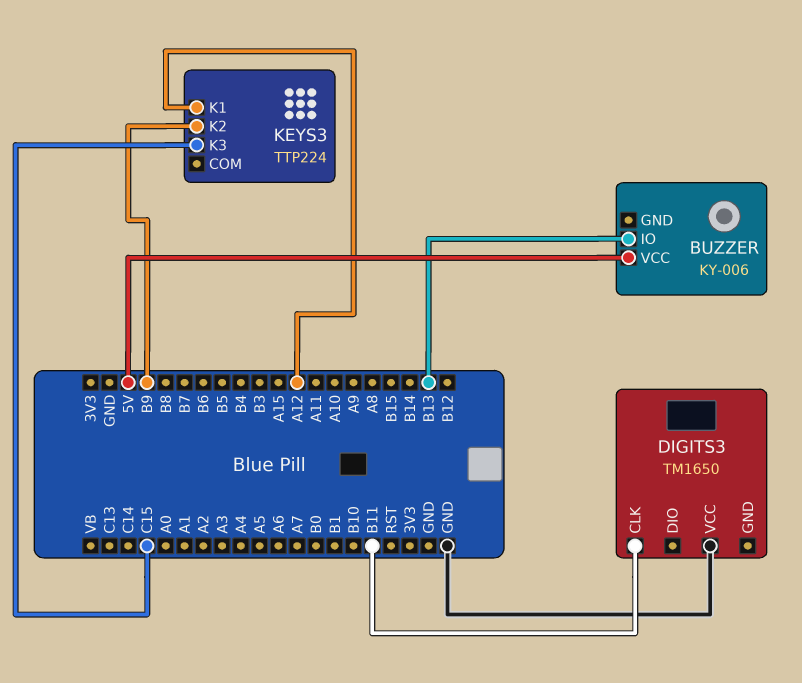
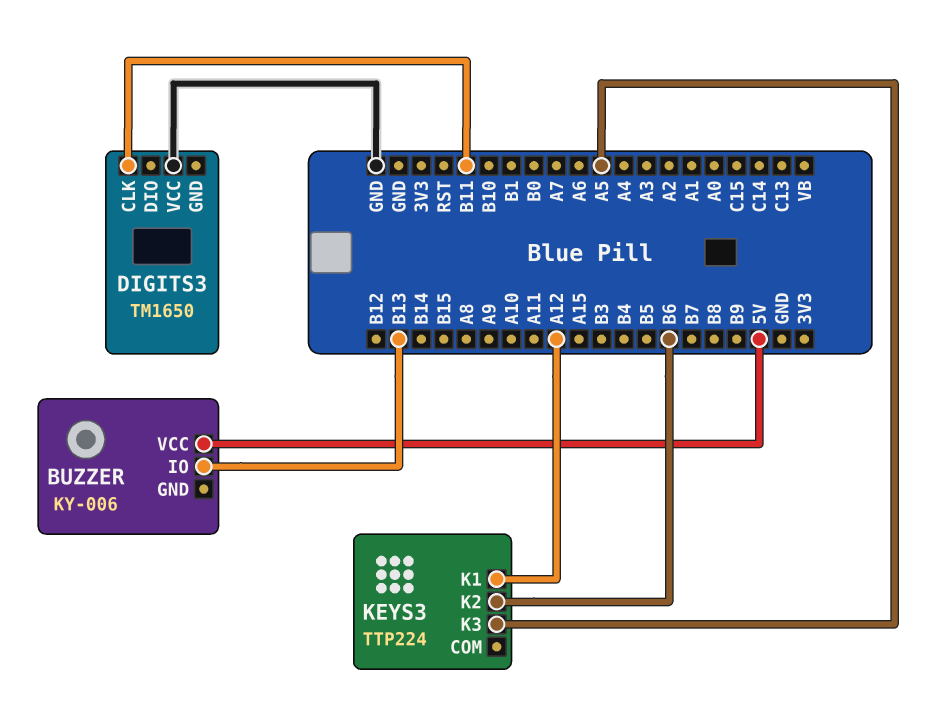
KEYS3 pin K2: B9 -> B6
KEYS3 pin K3: C15 -> A5

